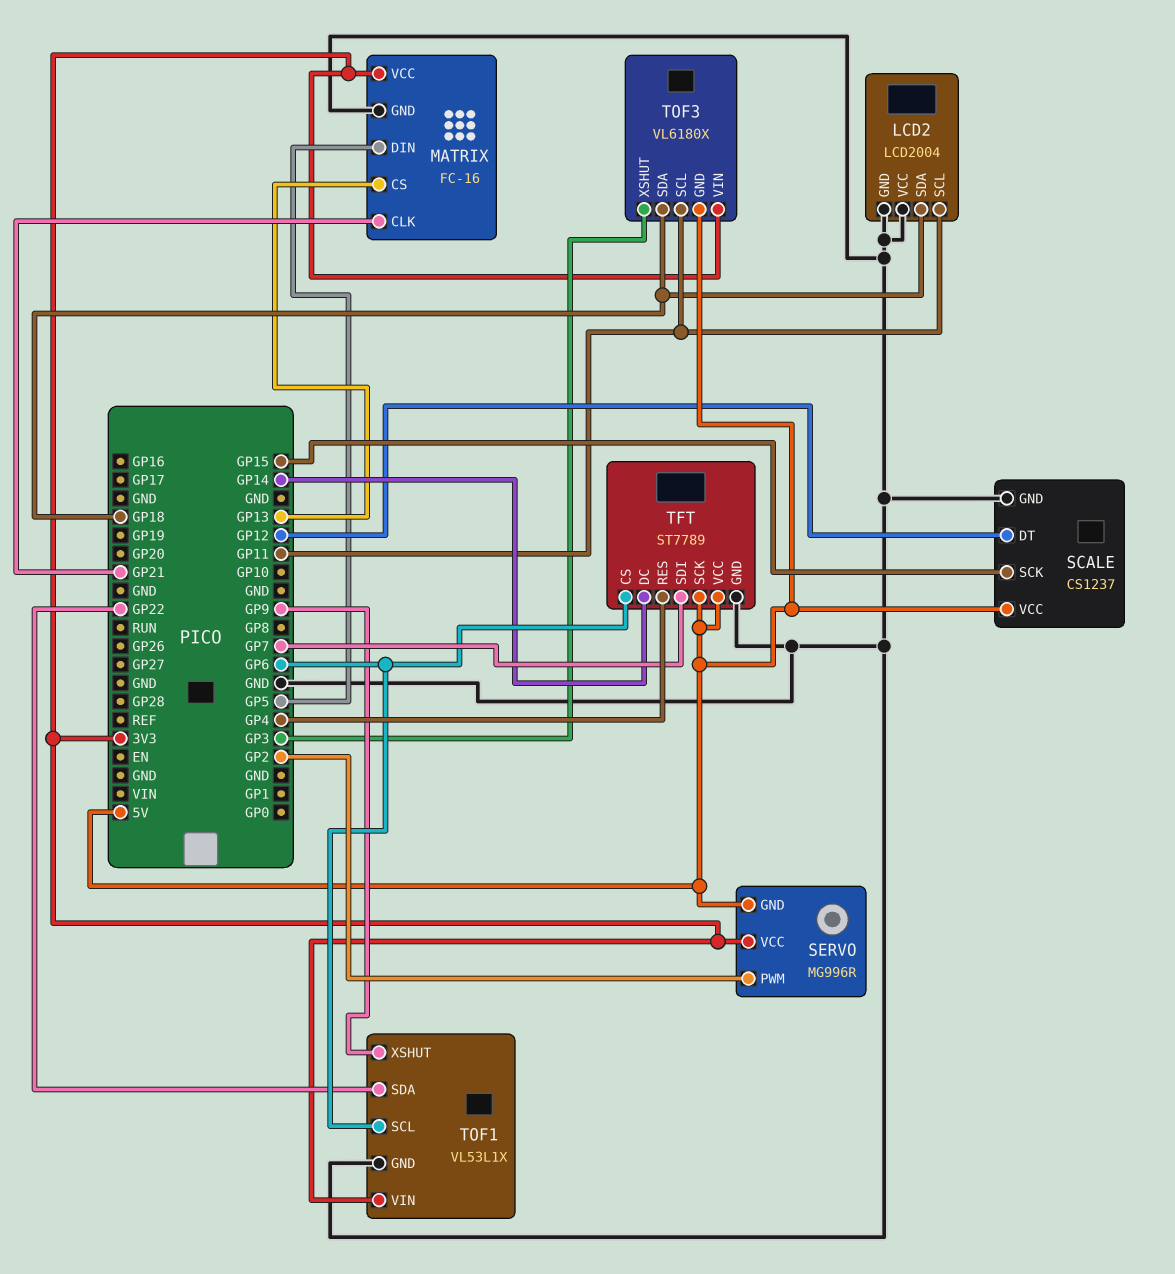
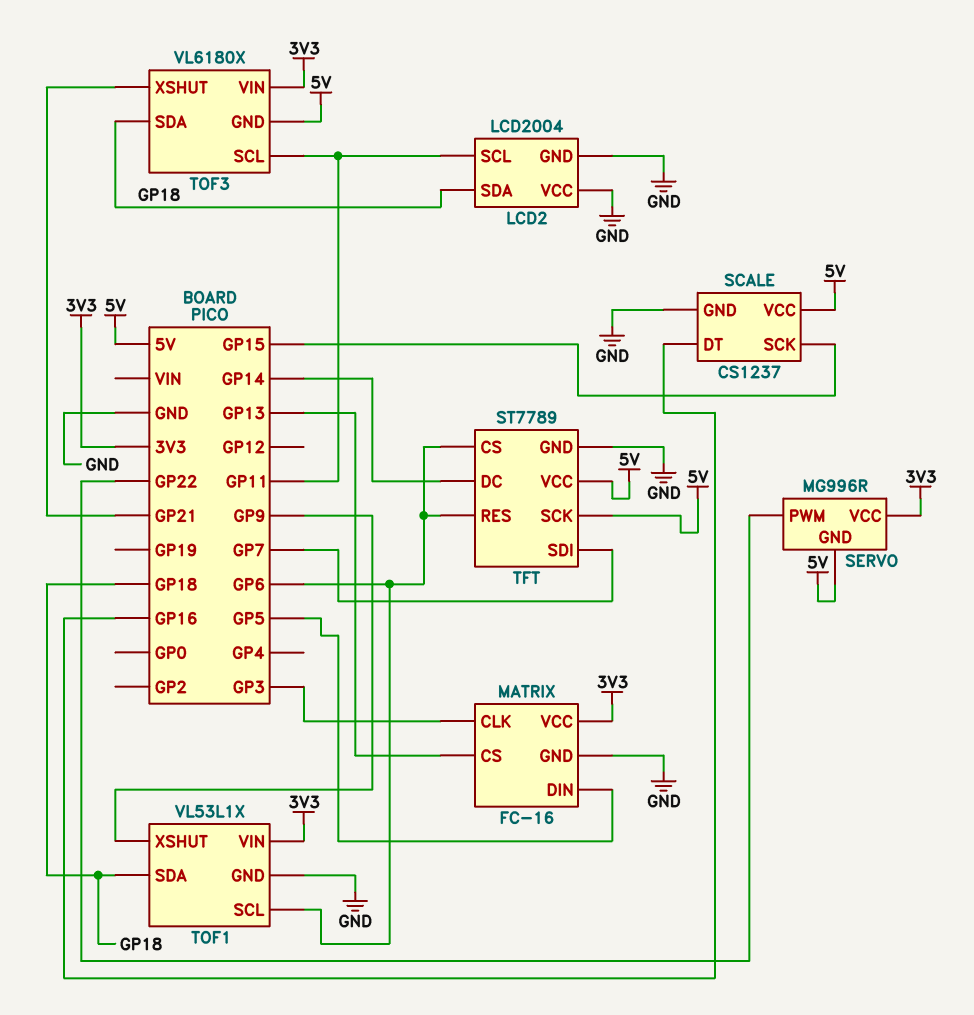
MATRIX pin CLK: GP21 -> GP3
SCALE pin DT: GP12 -> GP16
SERVO pin PWM: GP2 -> GP22
TFT pin RES: GP4 -> GP6
TOF1 pin SDA: GP22 -> GP18
TOF3 pin XSHUT: GP3 -> GP21

